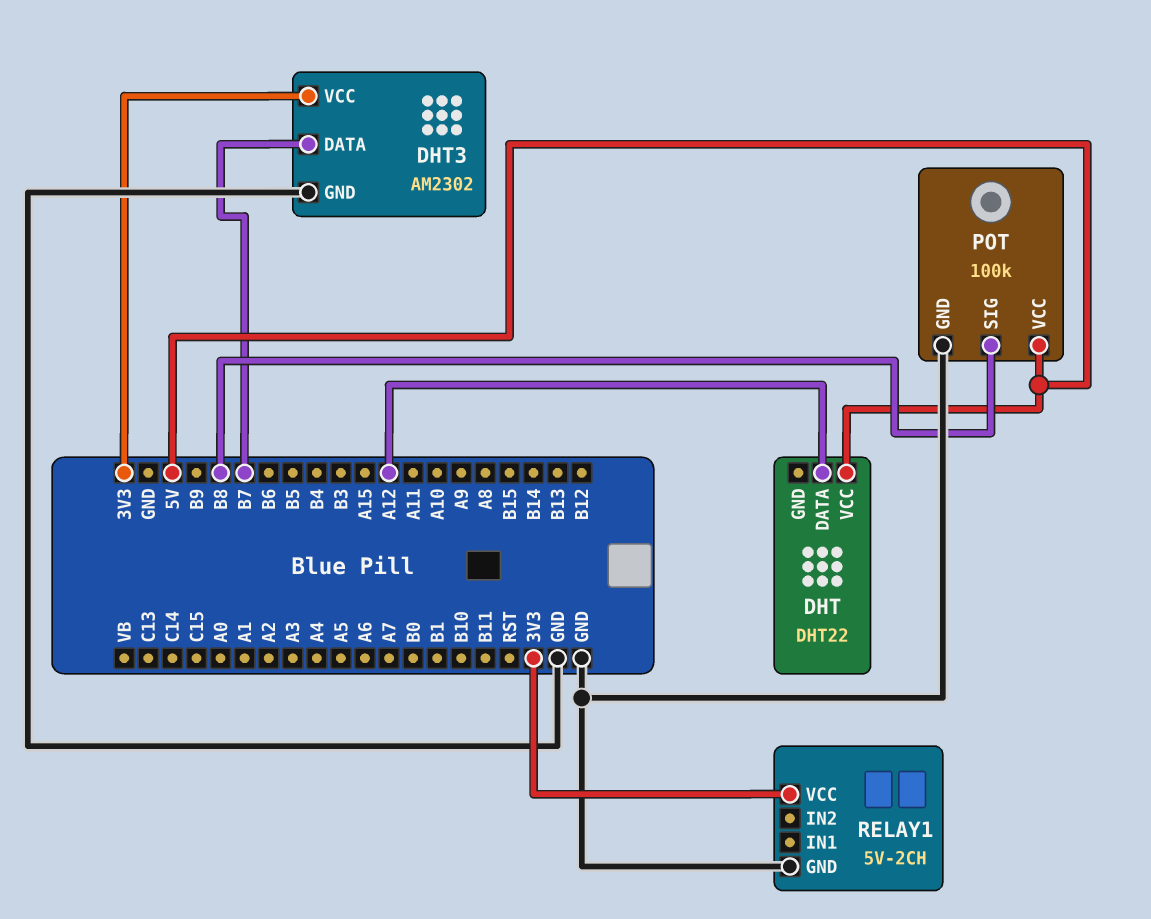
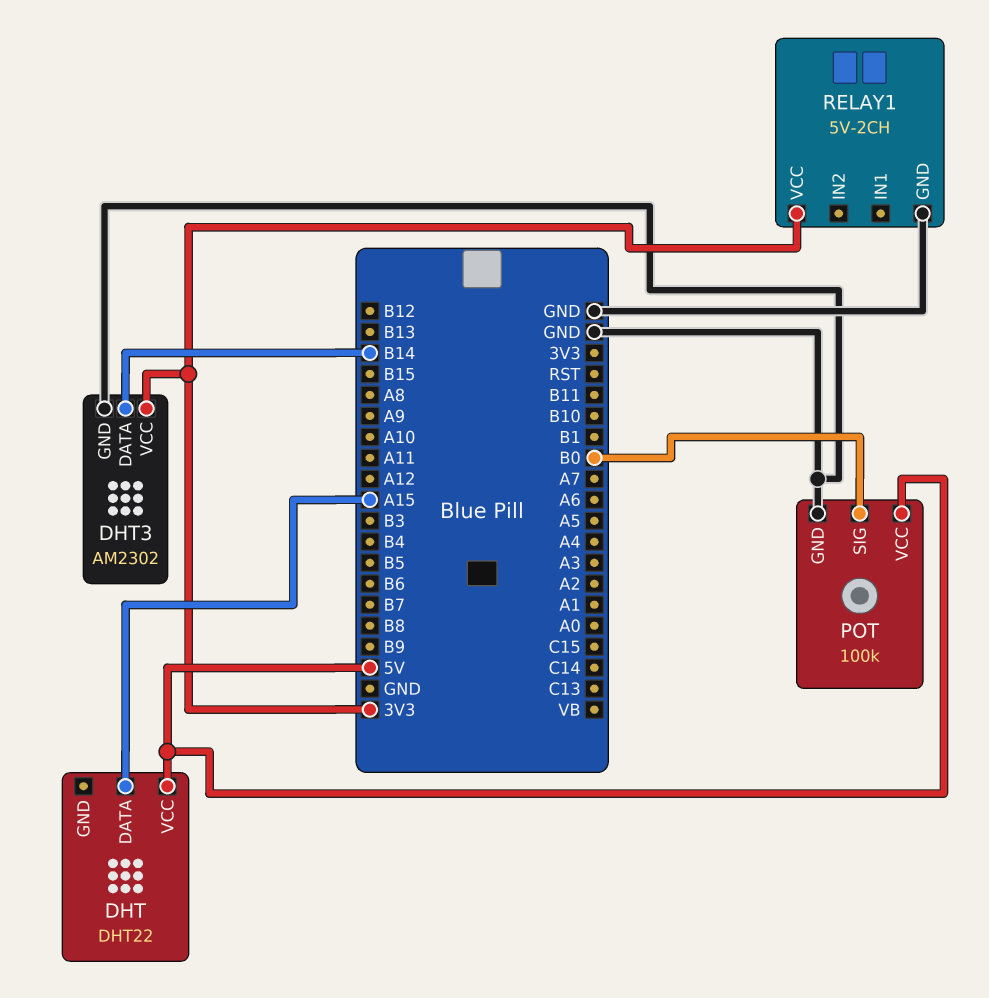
DHT pin DATA: A12 -> A15
DHT3 pin DATA: B7 -> B14
POT pin SIG: B8 -> B0

